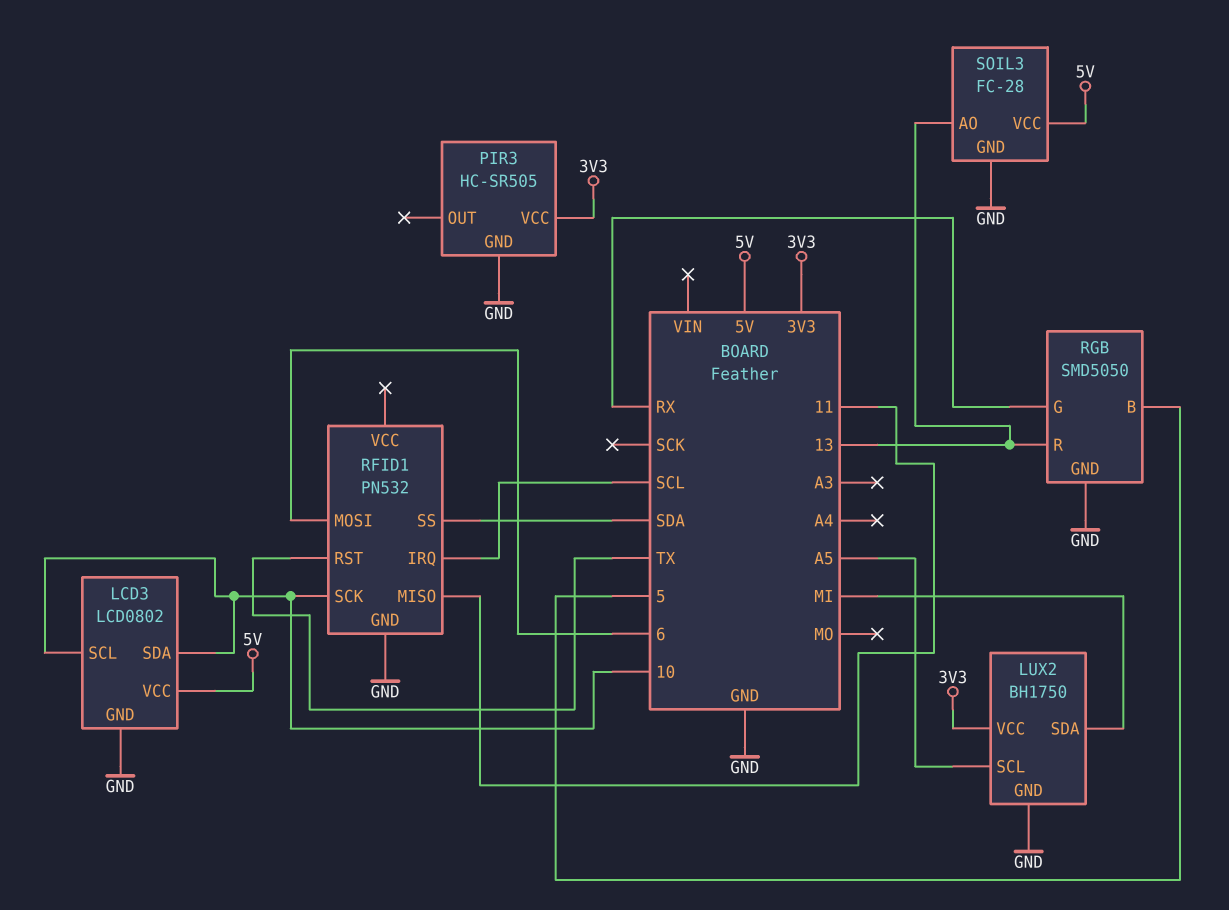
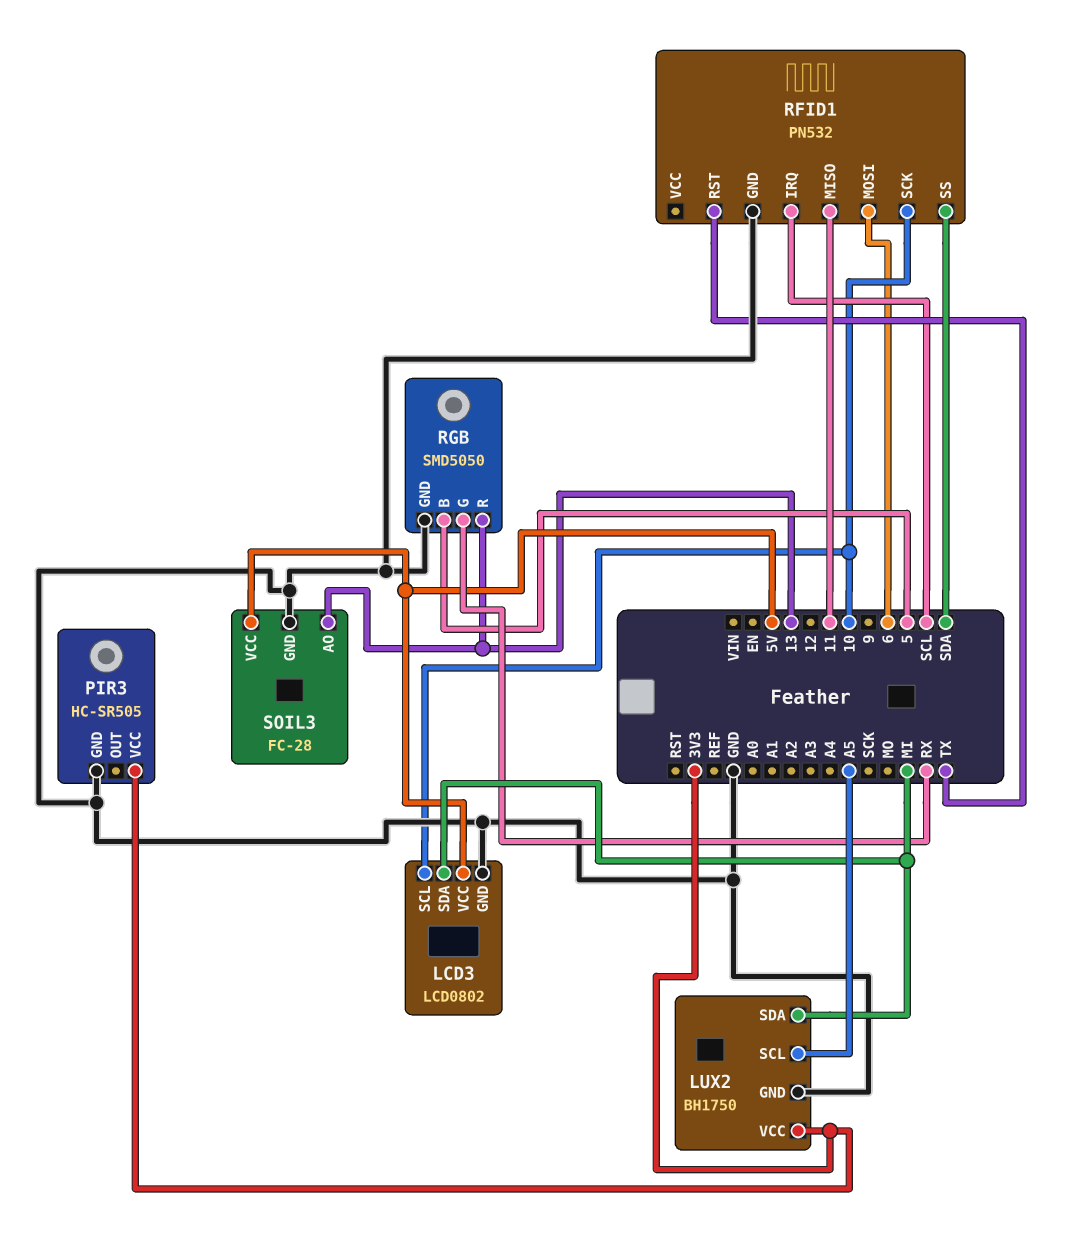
LCD3 pin SDA: 10 -> MI

